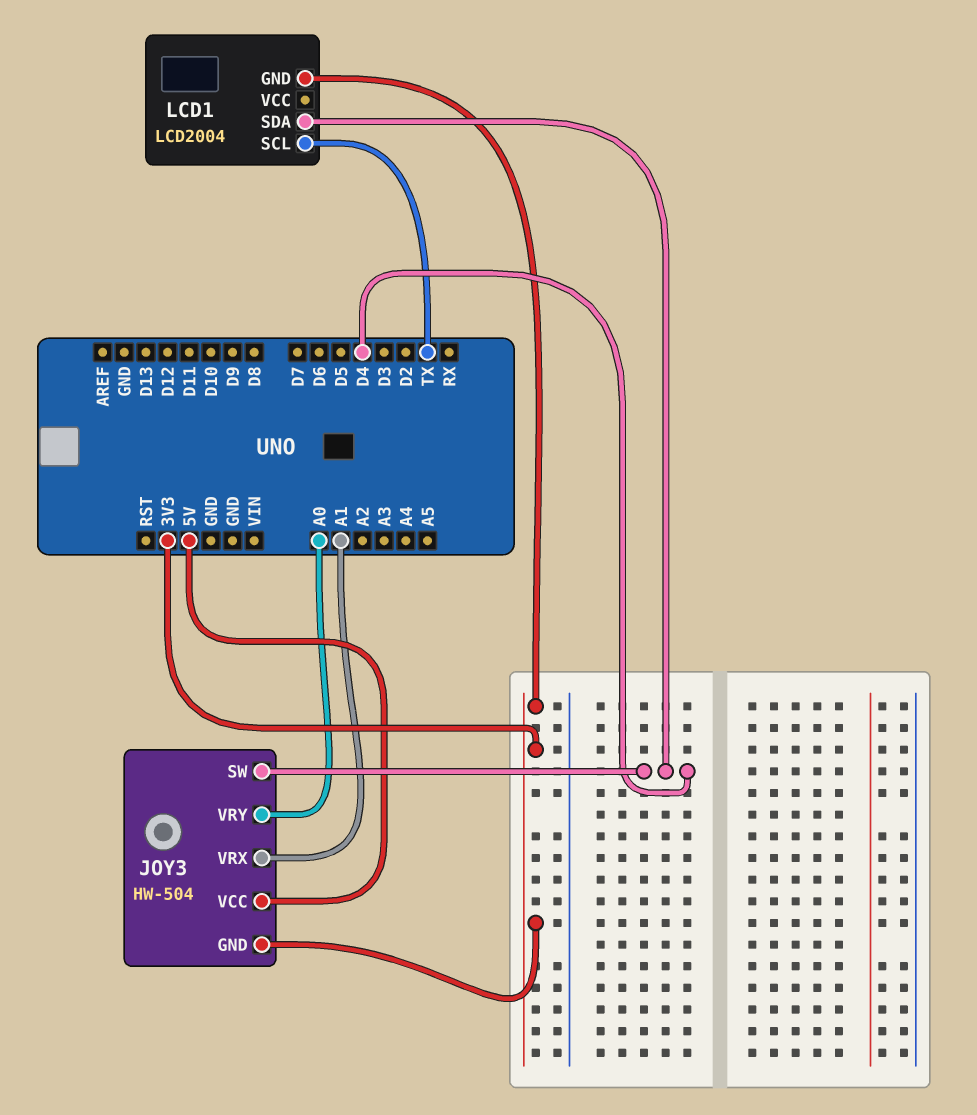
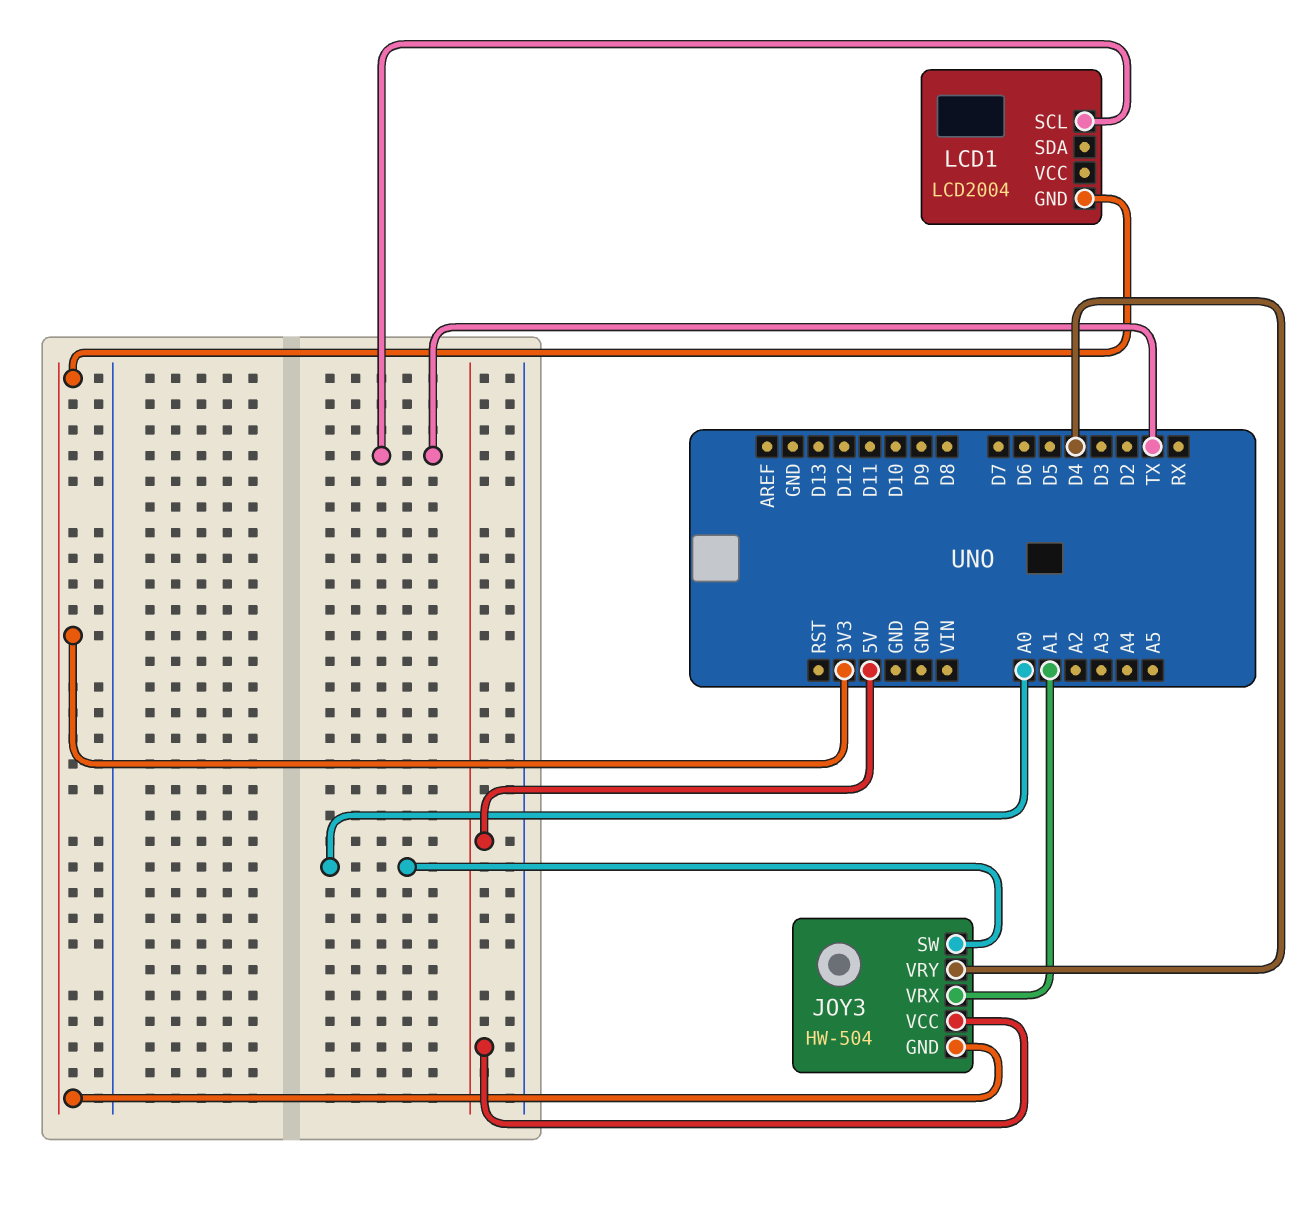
JOY3 pin SW: D4 -> A0
JOY3 pin VRY: A0 -> D4
LCD1 pin SDA: D4 -> none

